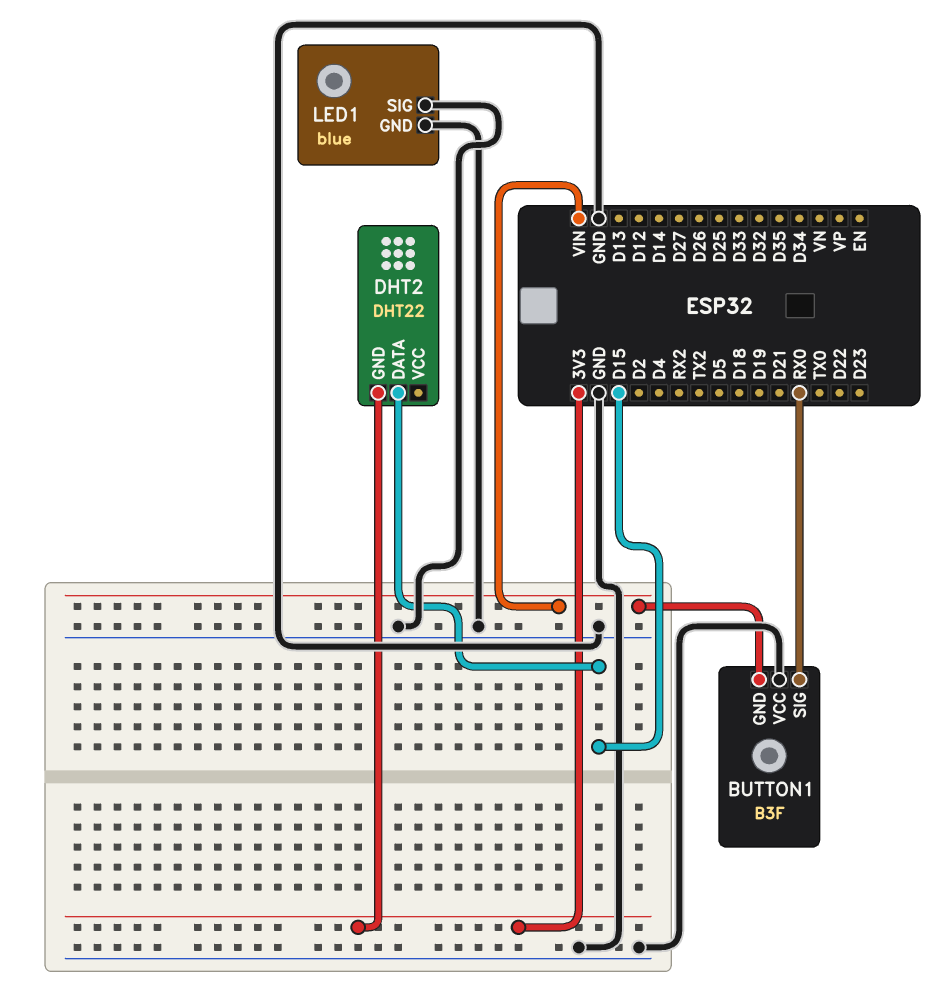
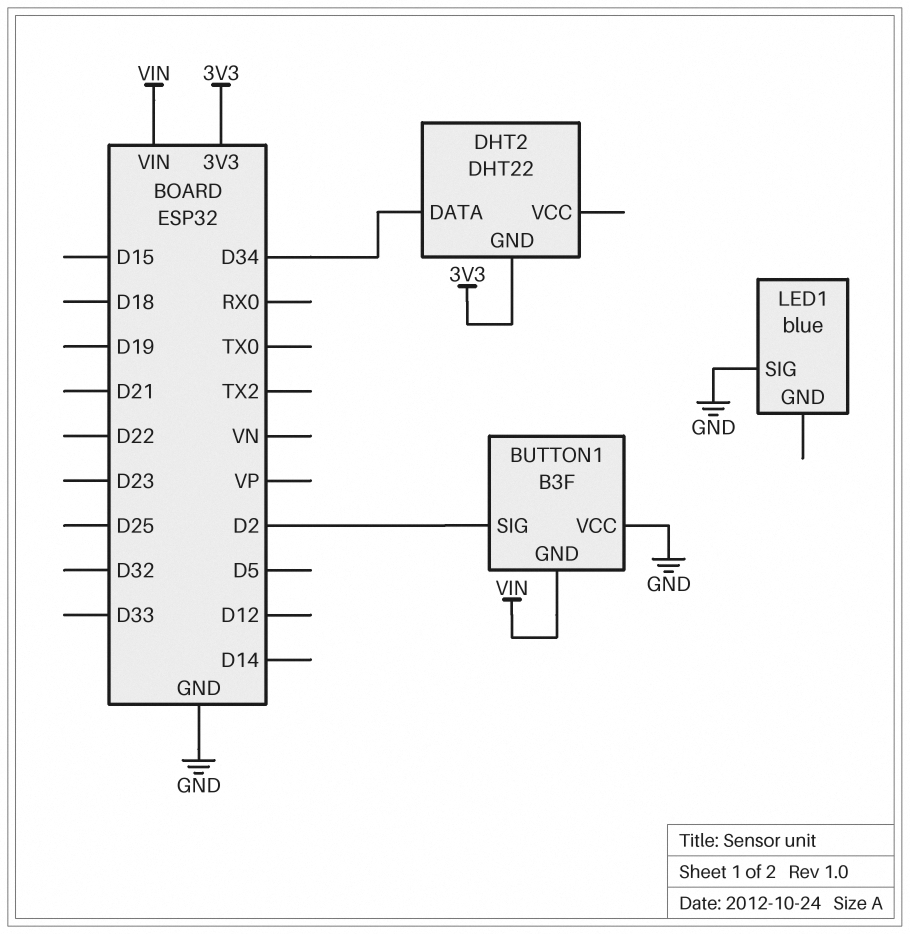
BUTTON1 pin SIG: RX0 -> D2
DHT2 pin DATA: D15 -> D34
LED1 pin GND: GND -> none

